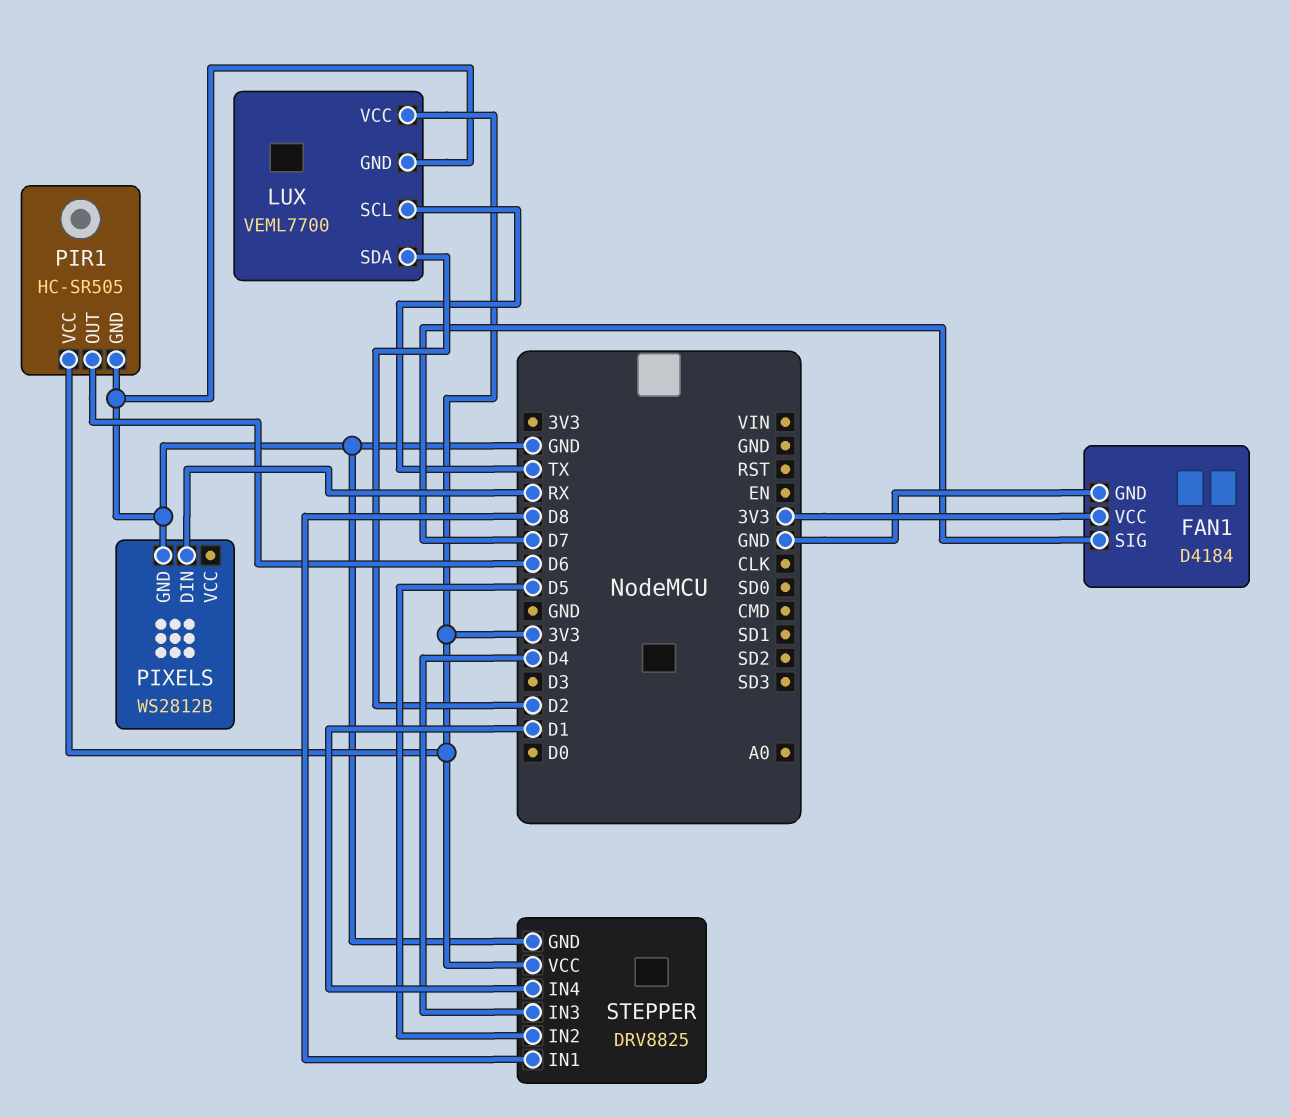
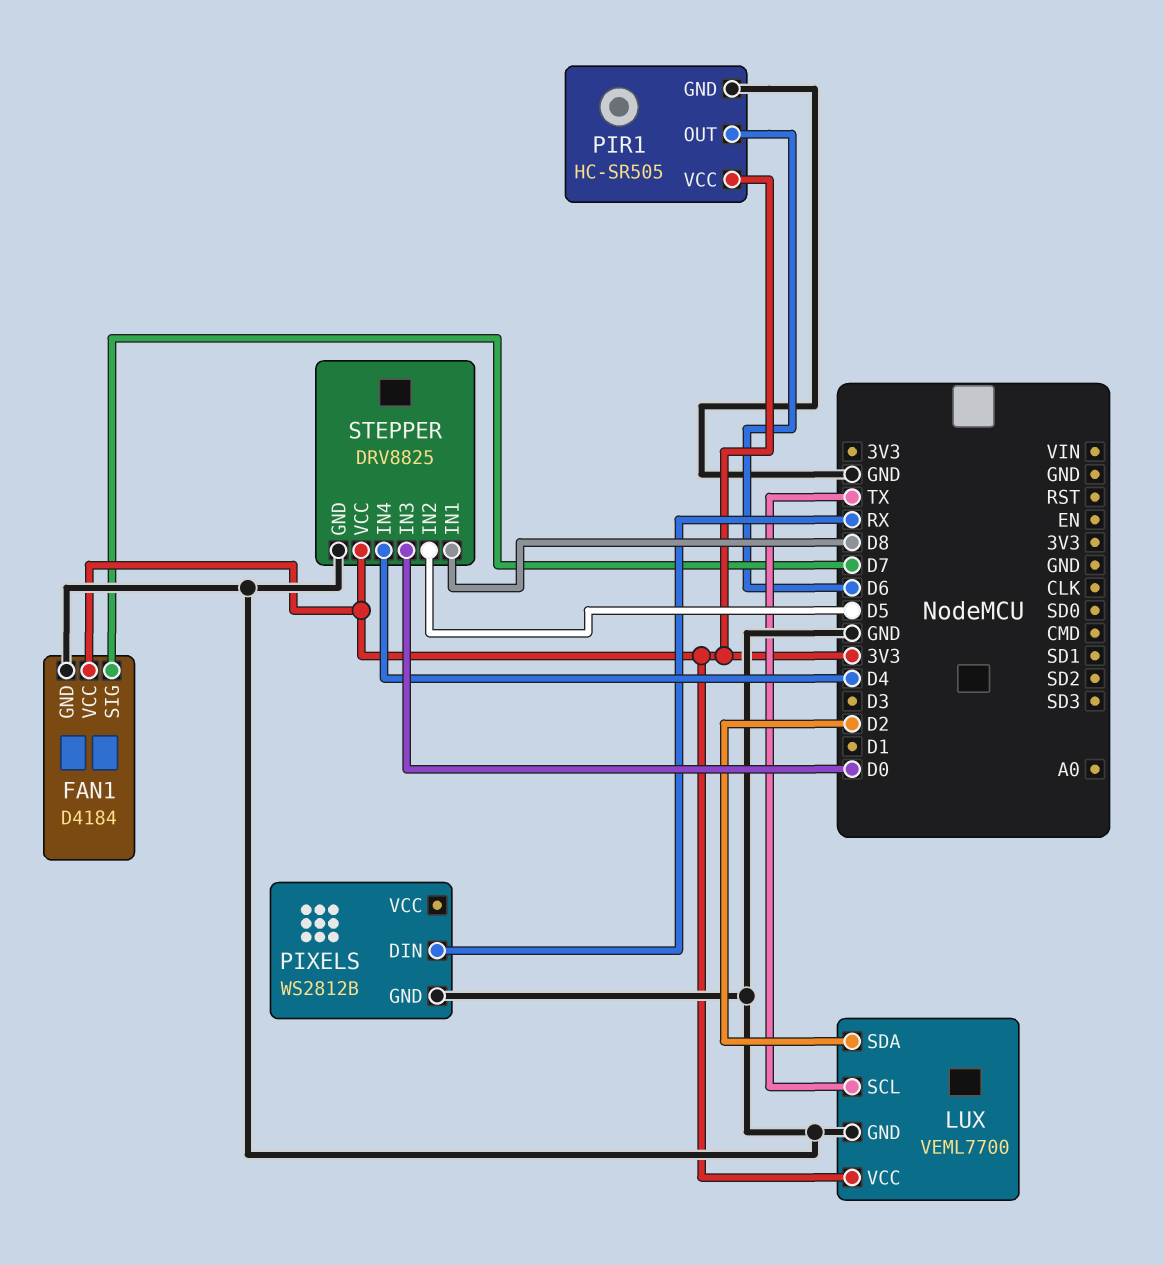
STEPPER pin IN3: D4 -> D0
STEPPER pin IN4: D1 -> D4

